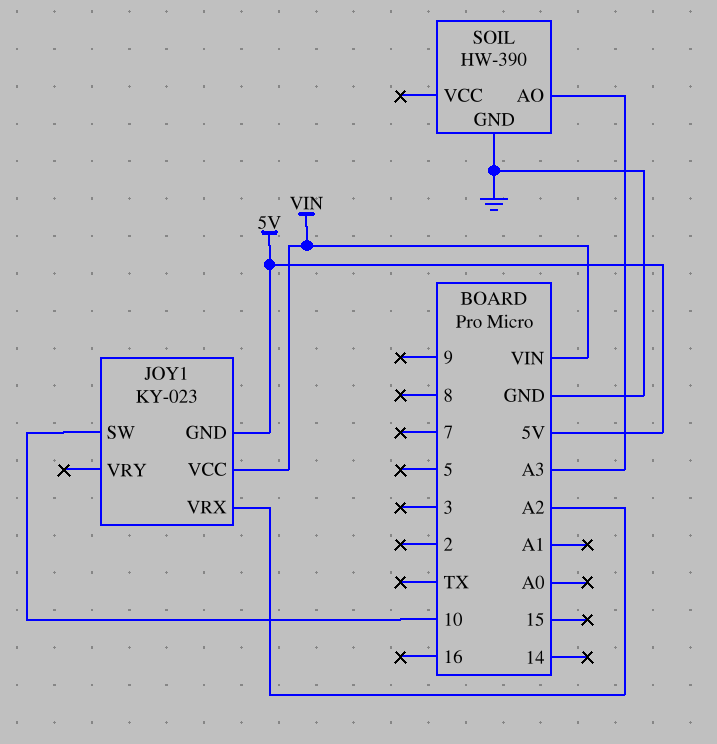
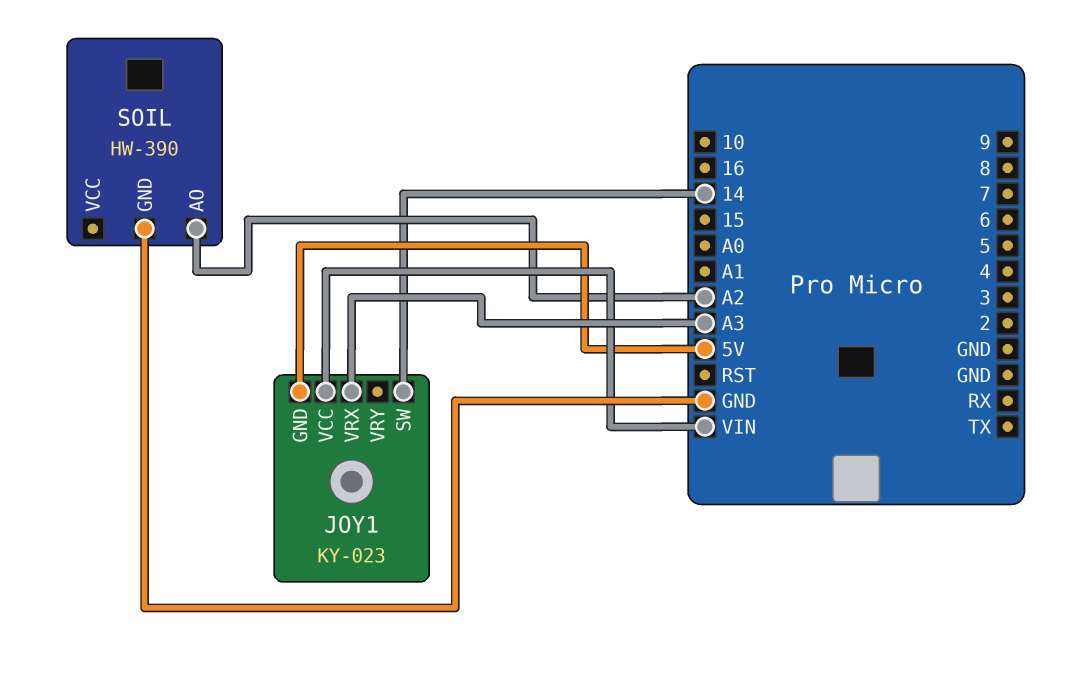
JOY1 pin SW: 10 -> 14
JOY1 pin VRX: A2 -> A3
SOIL pin AO: A3 -> A2

